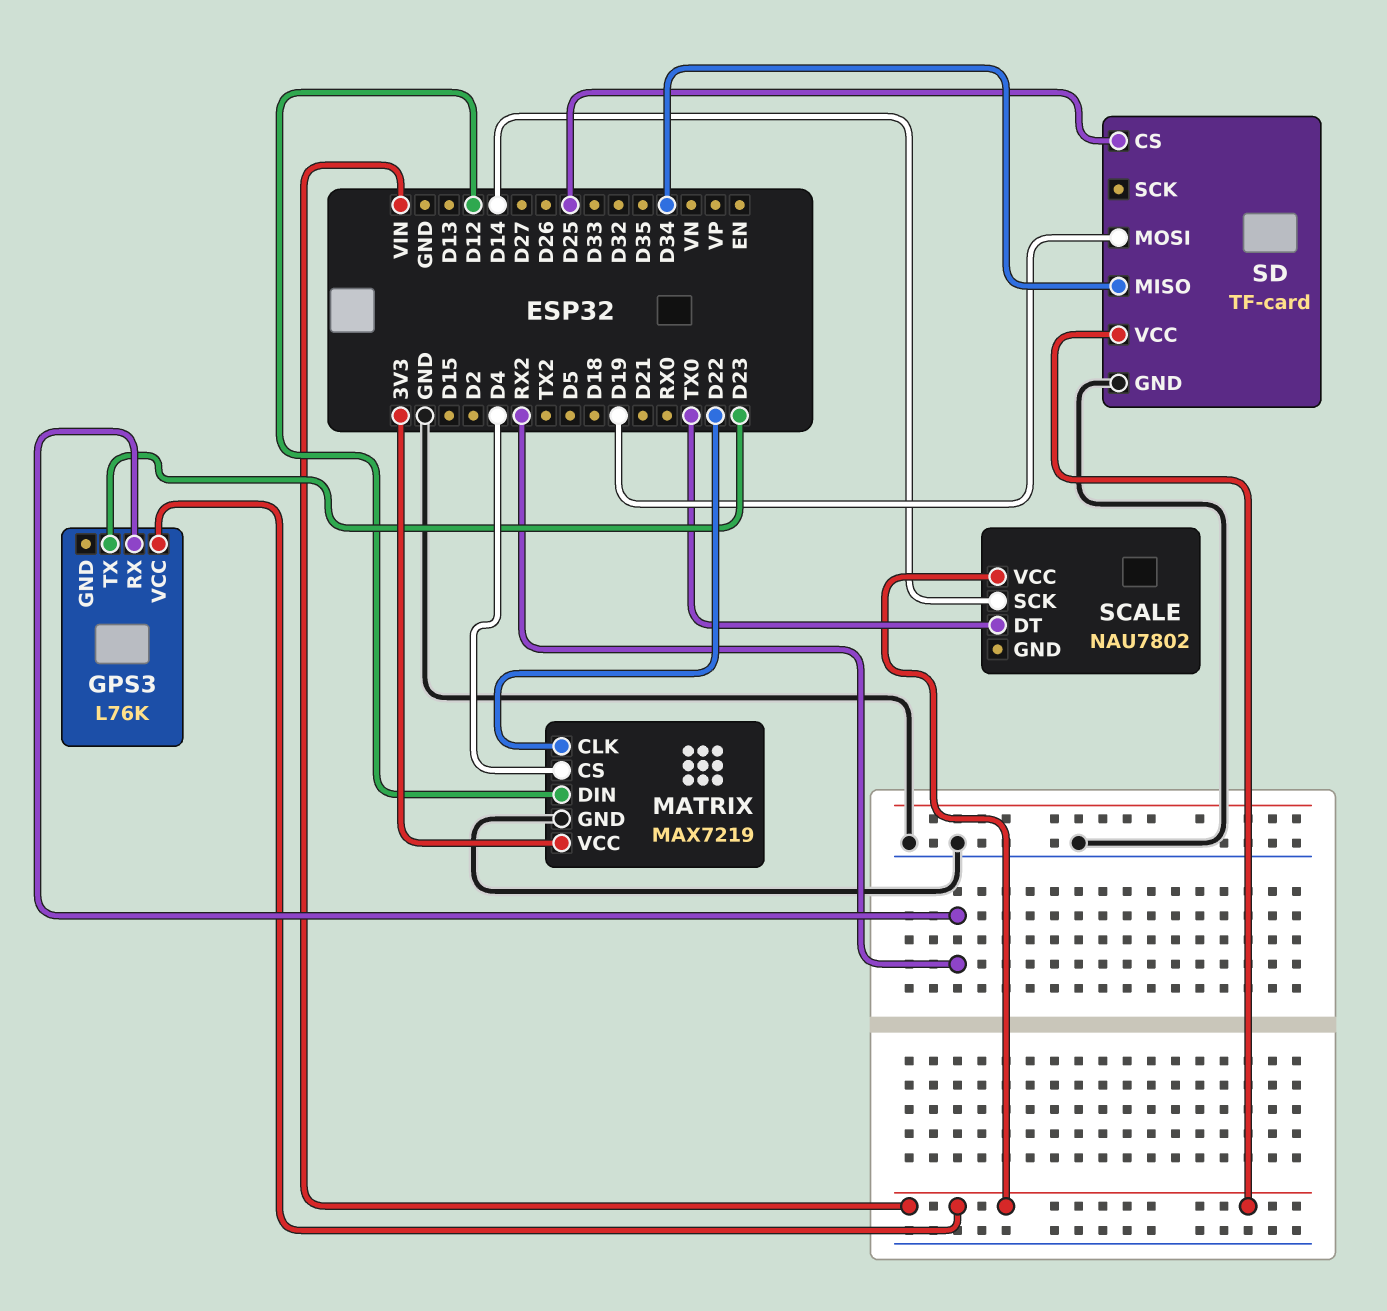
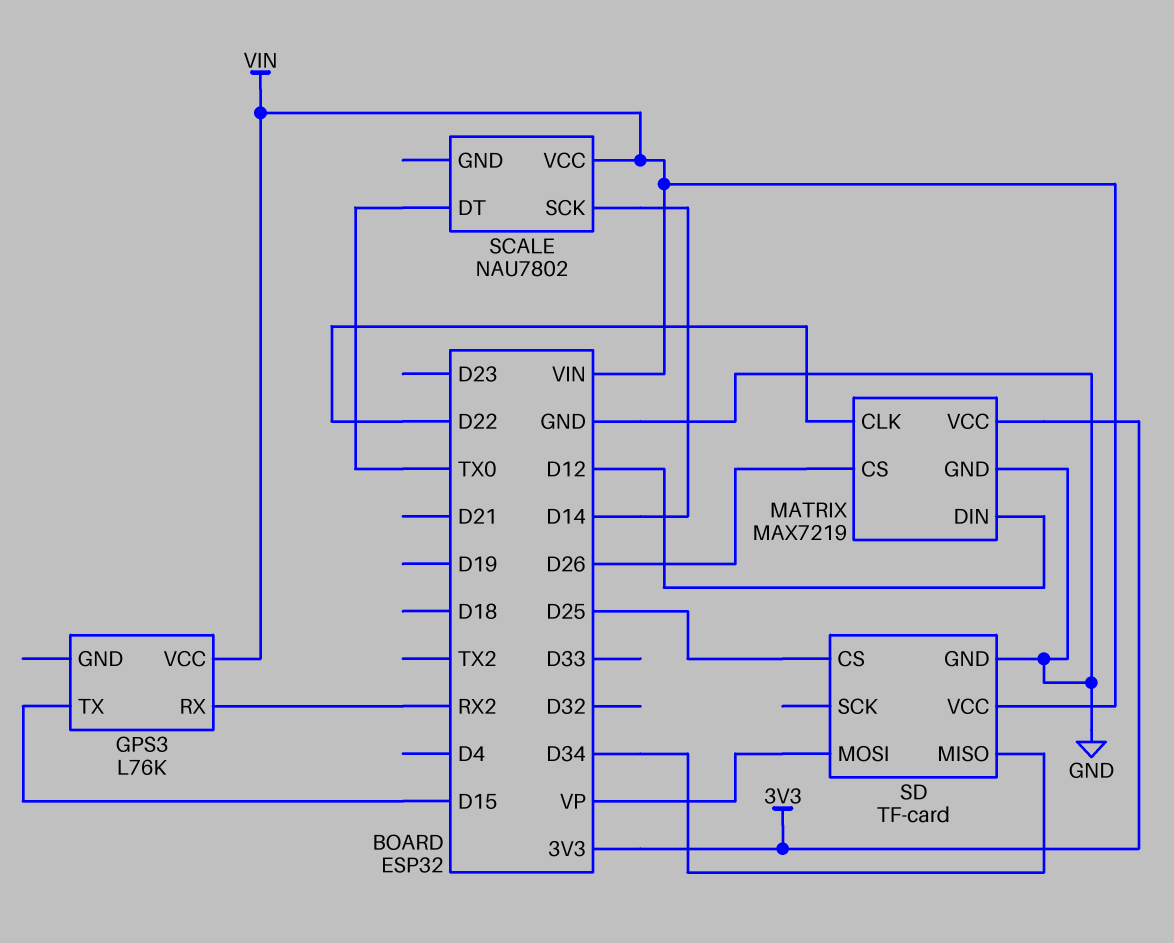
GPS3 pin TX: D23 -> D15
MATRIX pin CS: D4 -> D26
SD pin MOSI: D19 -> VP

